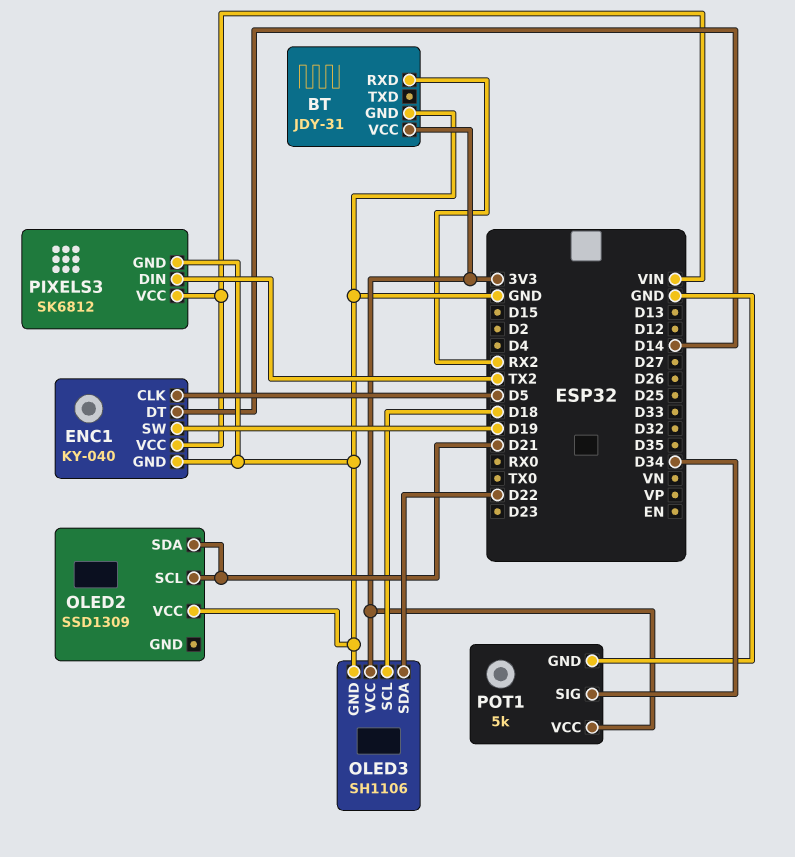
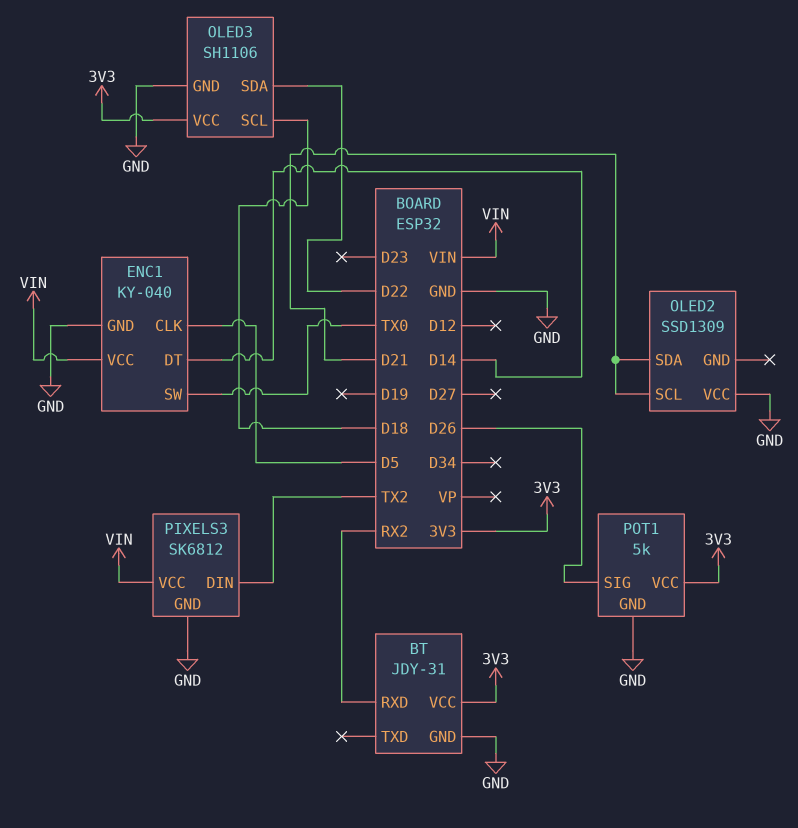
ENC1 pin SW: D19 -> TX0
POT1 pin SIG: D34 -> D26

